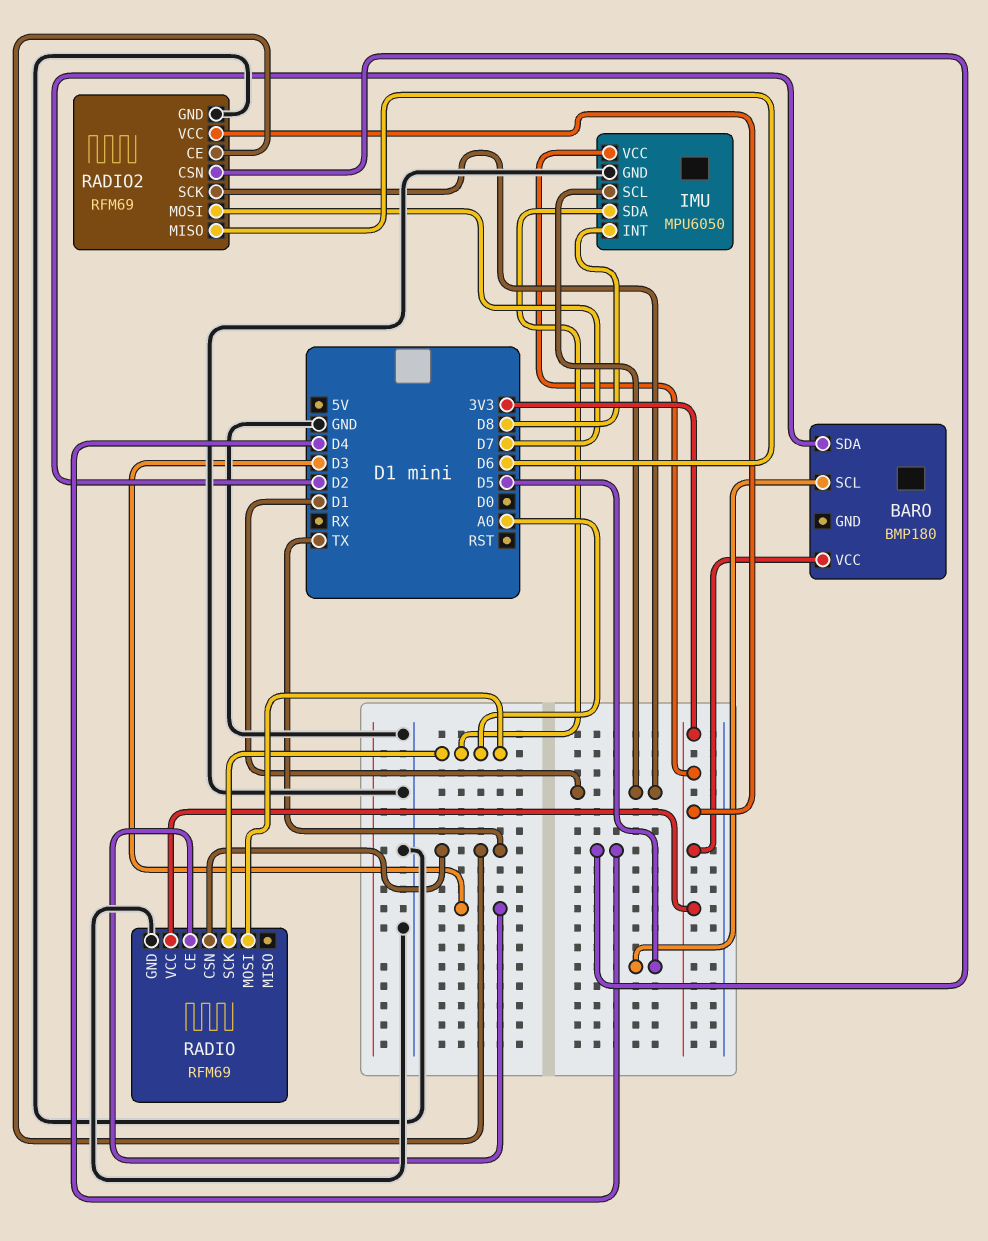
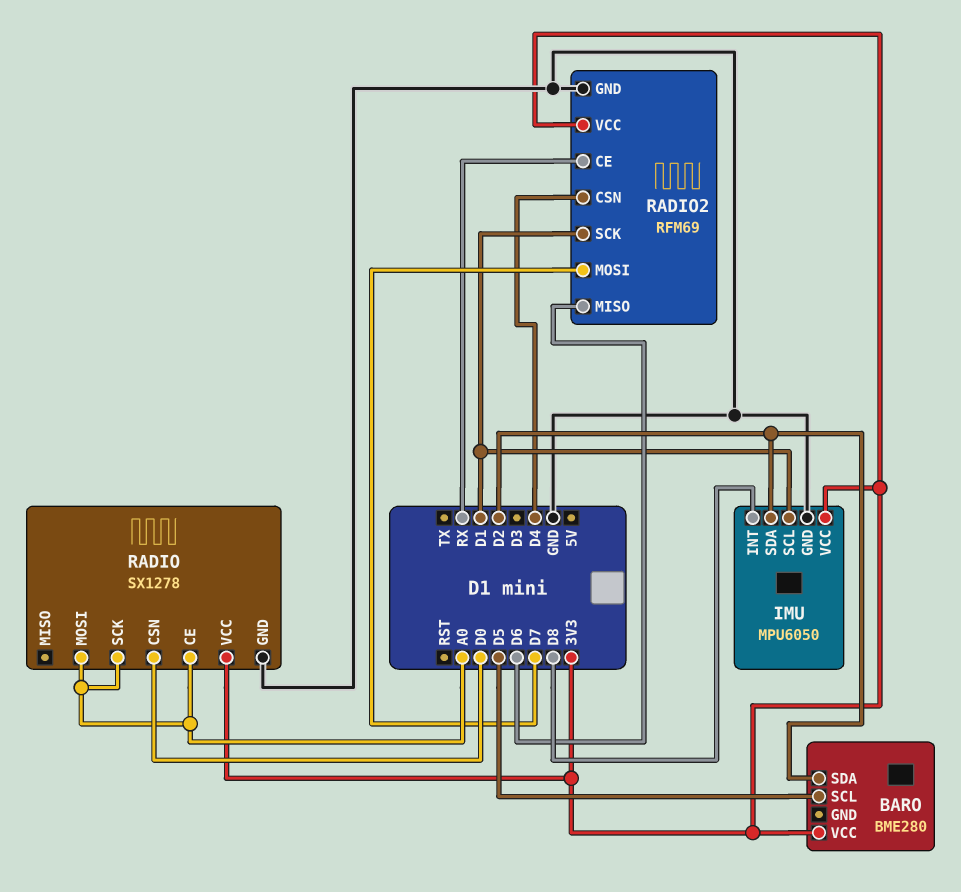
BARO: BMP180 -> BME280
IMU pin SDA: A0 -> D2
RADIO: RFM69 -> SX1278
RADIO pin CE: D3 -> A0
RADIO pin CSN: TX -> D0
RADIO2 pin CE: TX -> RX

